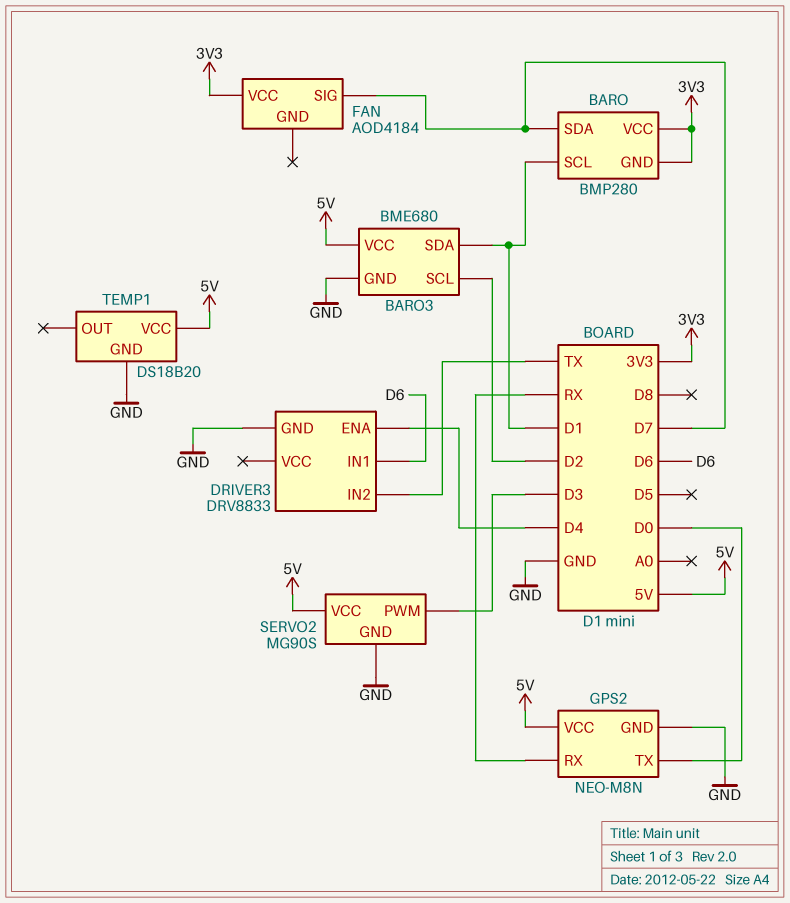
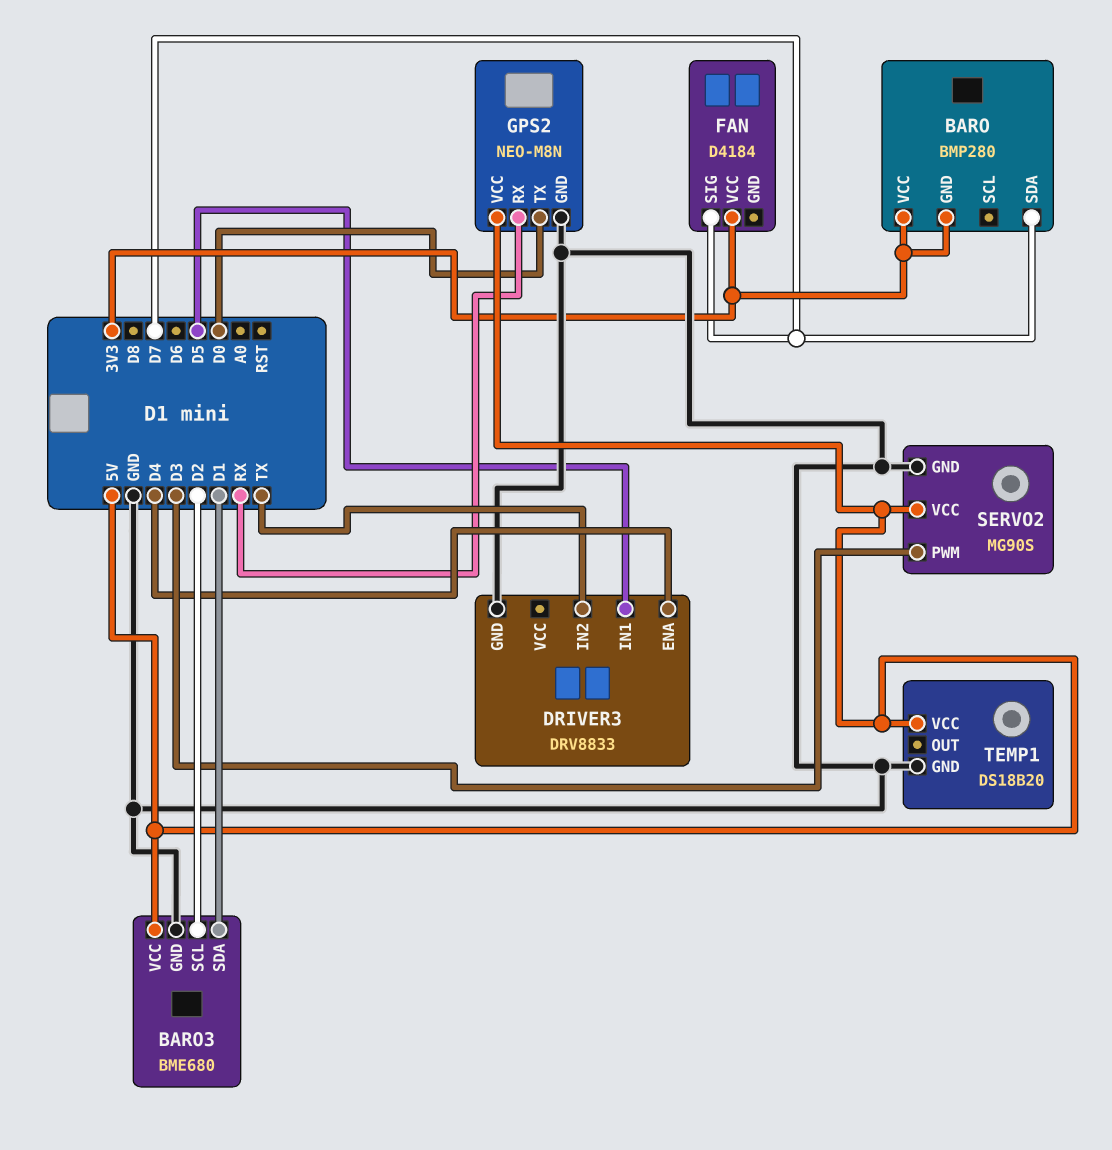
BARO pin SCL: D1 -> none
DRIVER3 pin IN1: D6 -> D5
FAN: AOD4184 -> D4184

